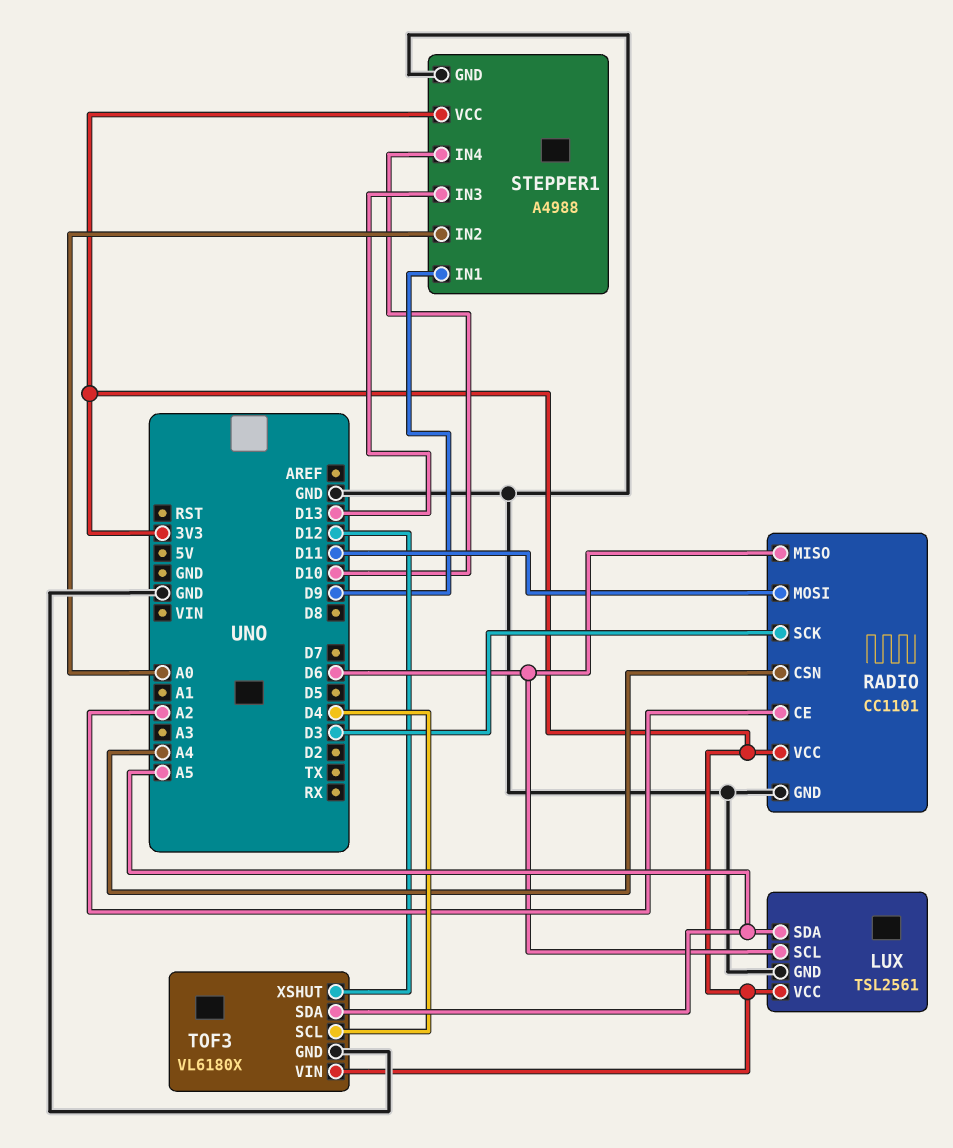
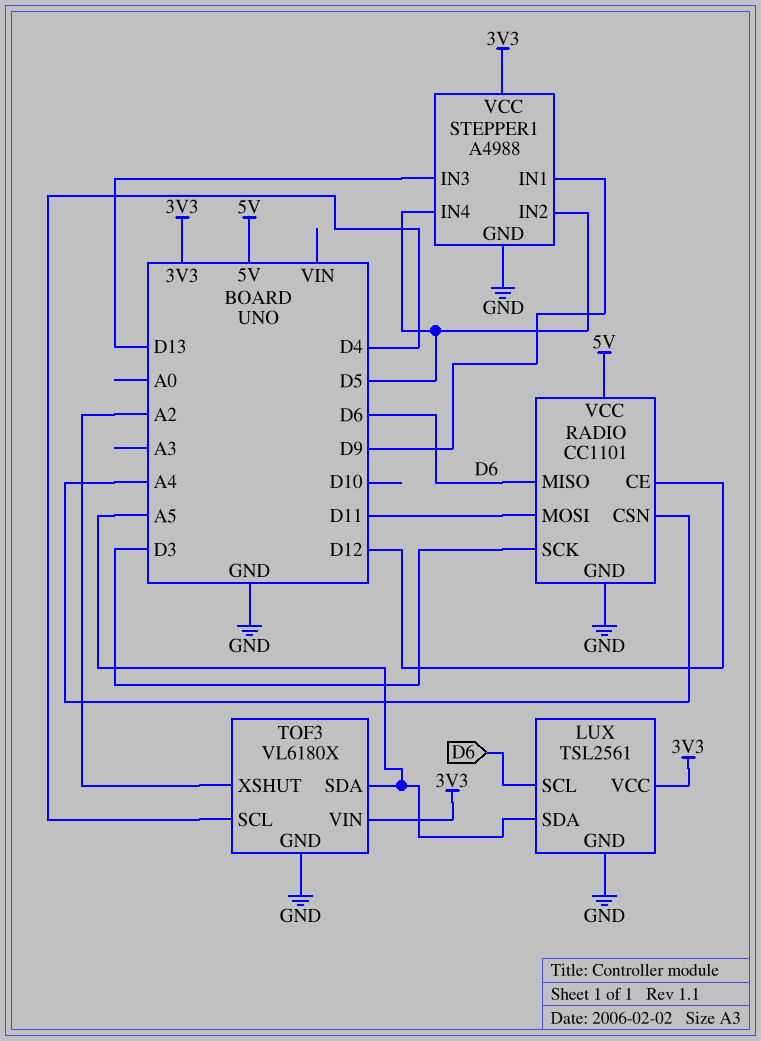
RADIO pin CE: A2 -> D12
RADIO pin VCC: 3V3 -> 5V
STEPPER1 pin IN2: A0 -> D5
STEPPER1 pin IN4: D10 -> D5
TOF3 pin XSHUT: D12 -> A2

